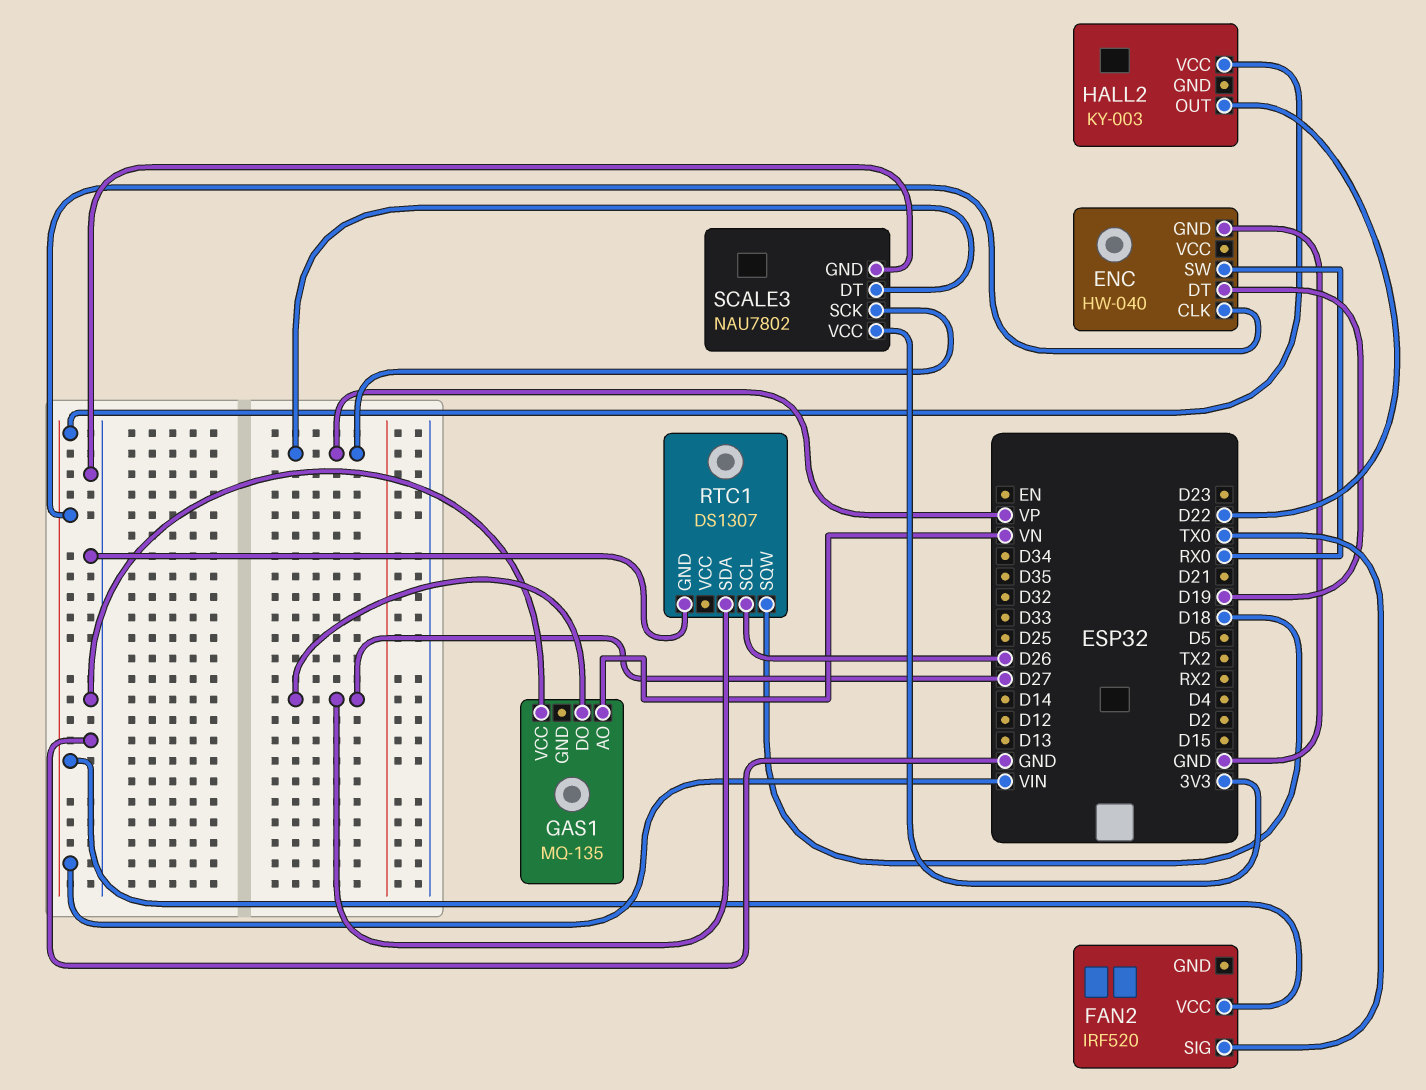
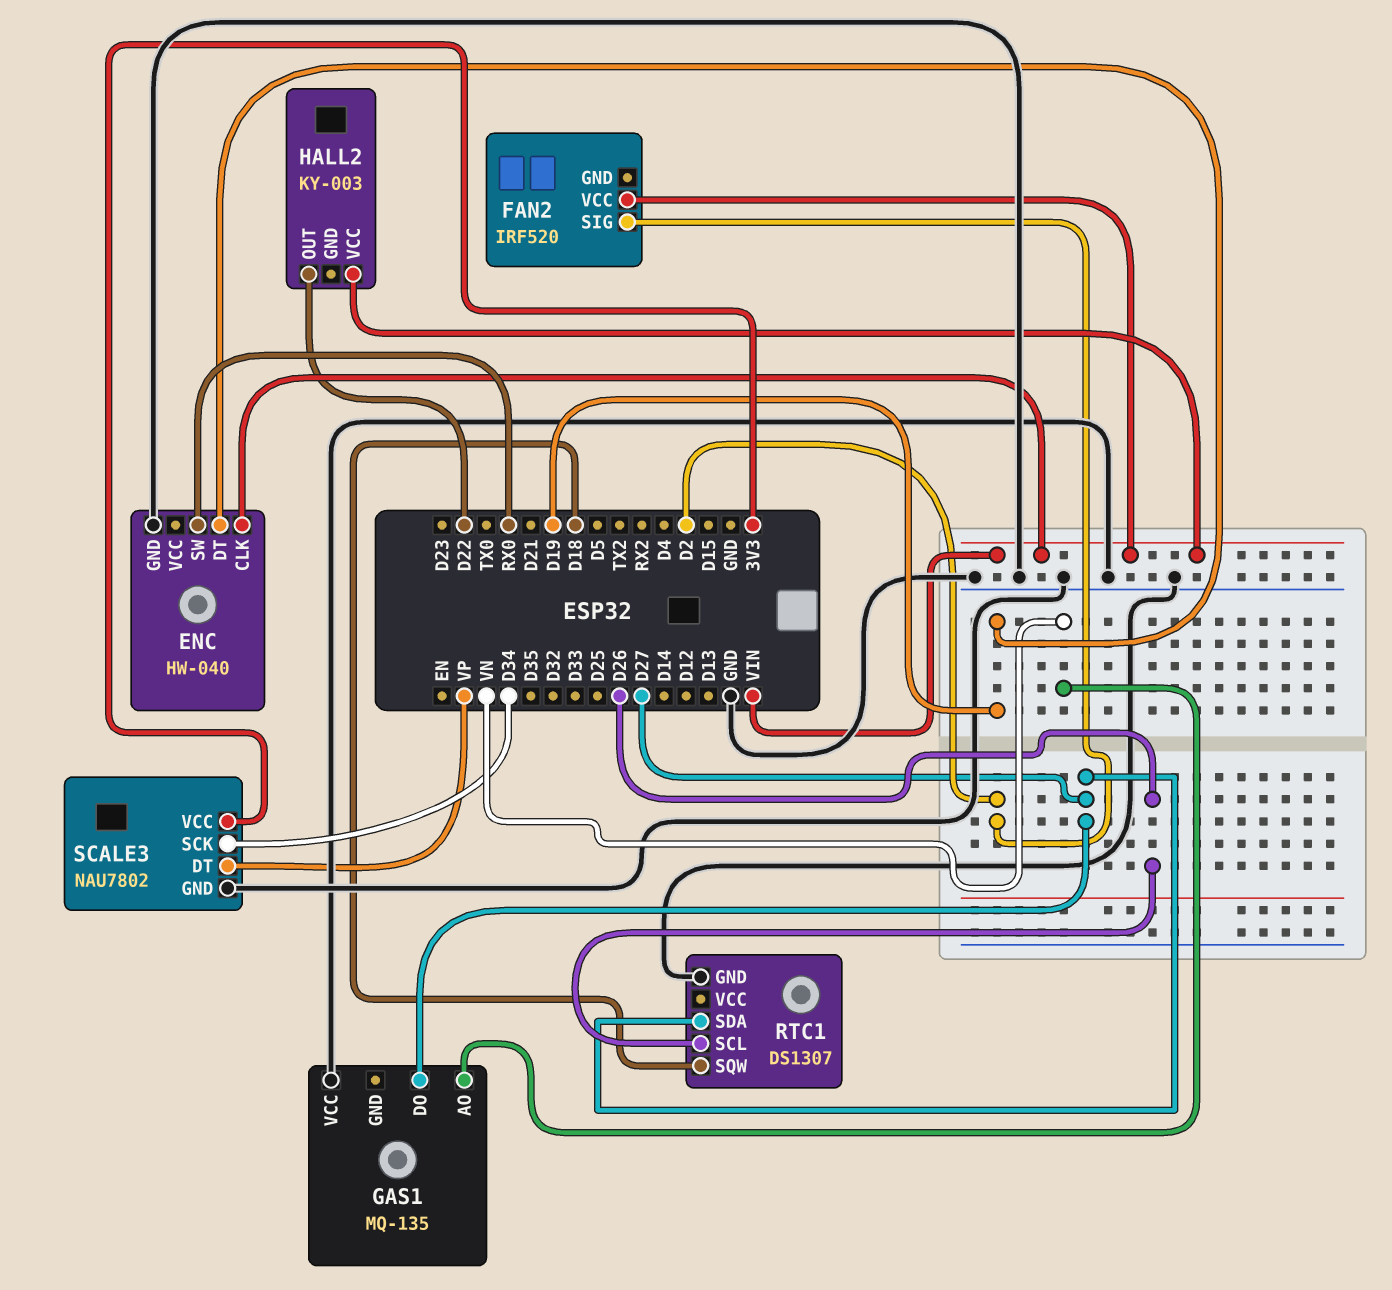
FAN2 pin SIG: TX0 -> D2
SCALE3 pin SCK: VP -> D34

